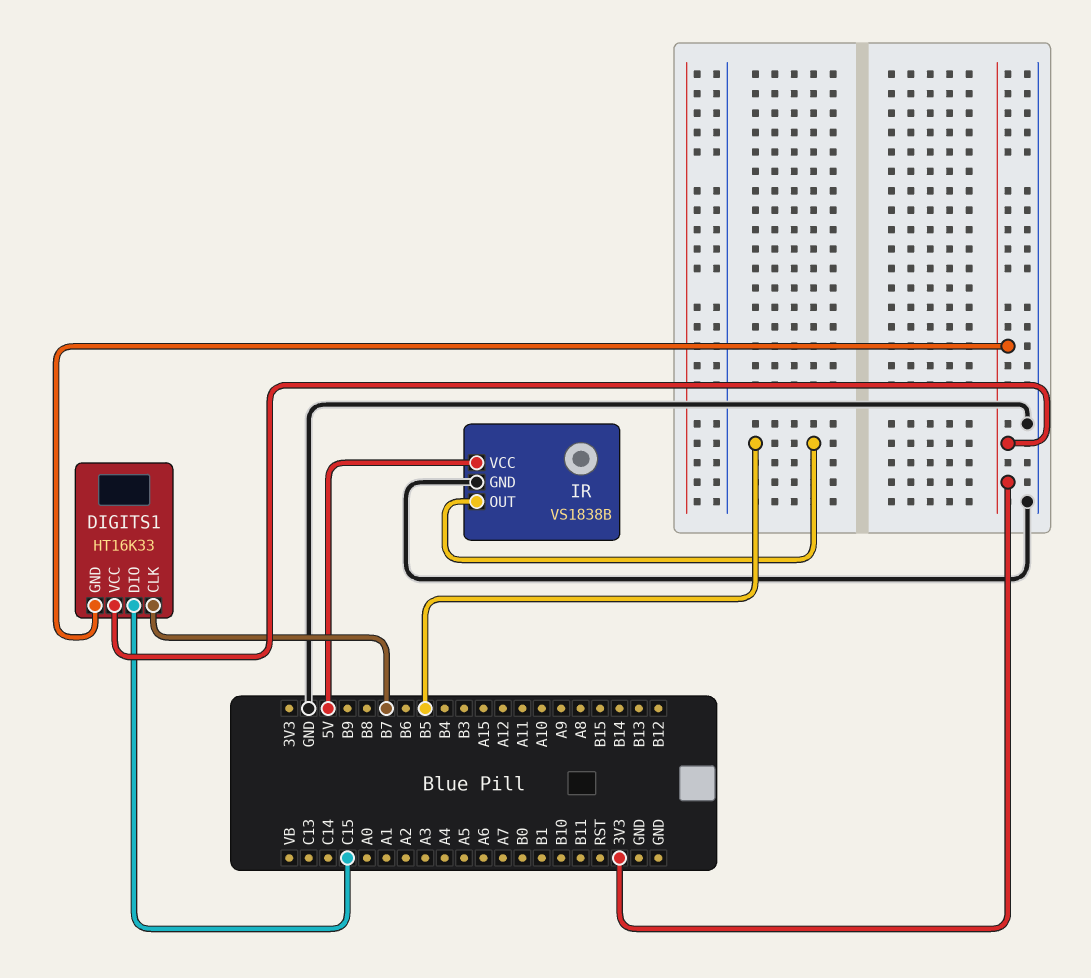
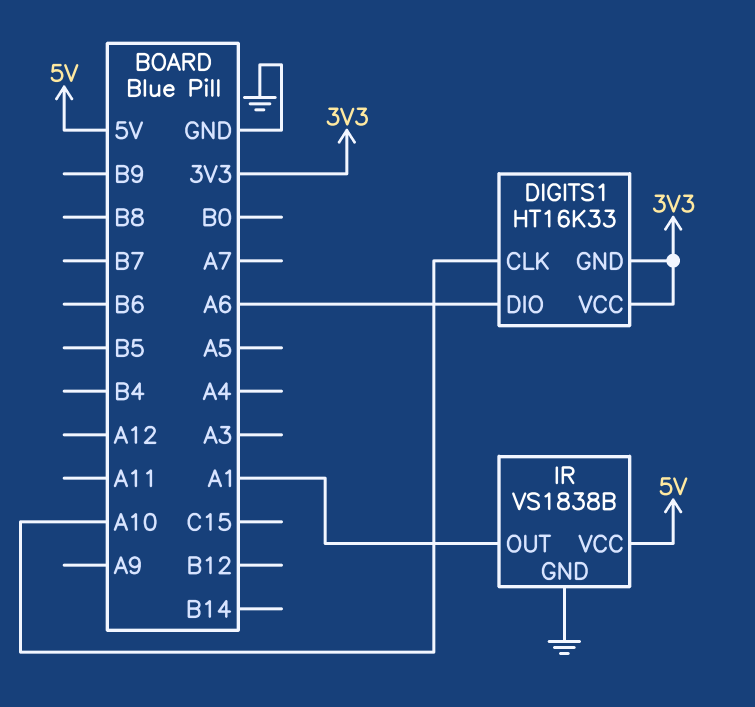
DIGITS1 pin CLK: B7 -> A10
DIGITS1 pin DIO: C15 -> A6
IR pin OUT: B5 -> A1

